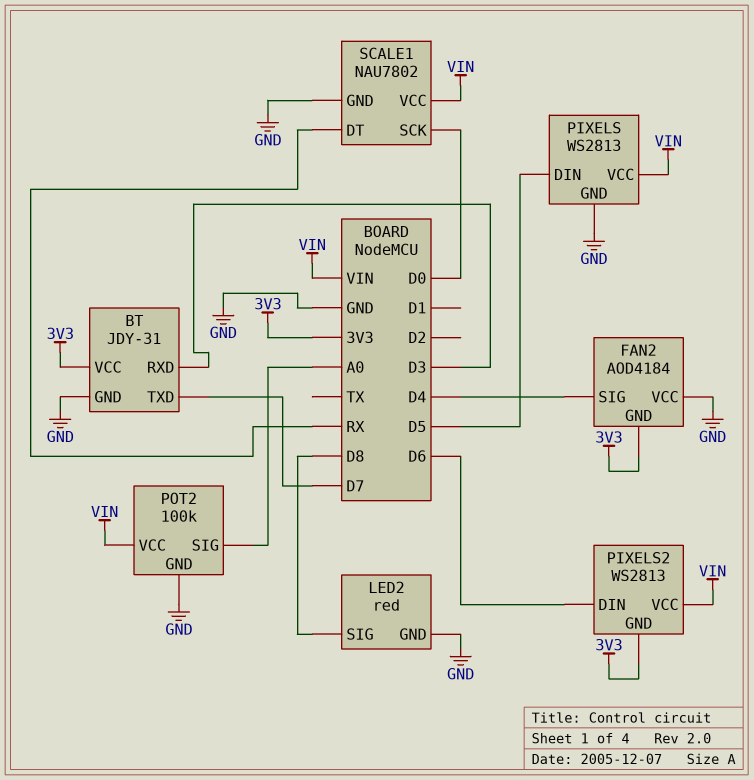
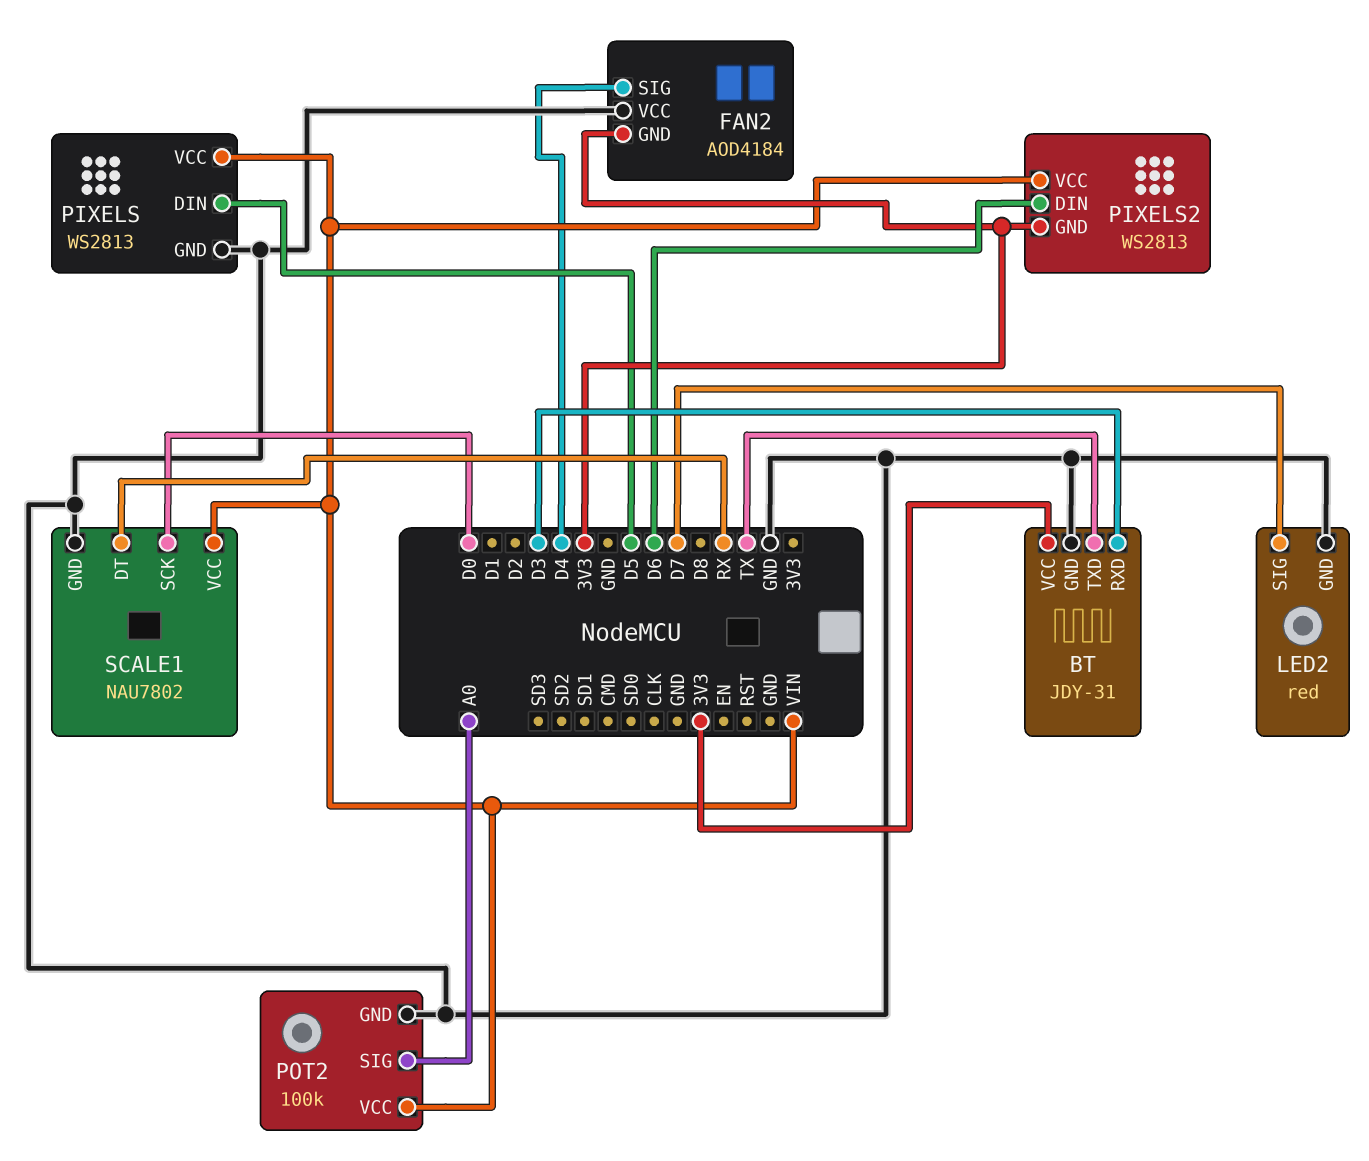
BT pin TXD: D7 -> TX
LED2 pin SIG: D8 -> D7

